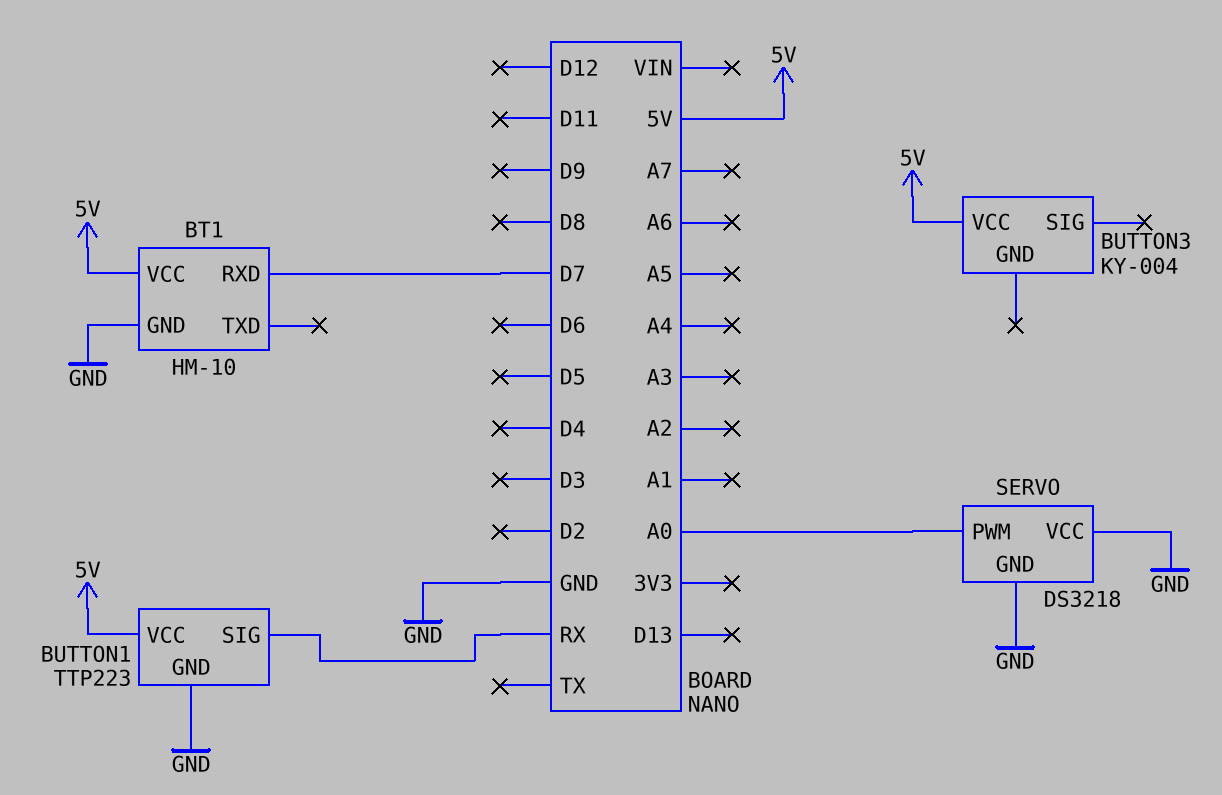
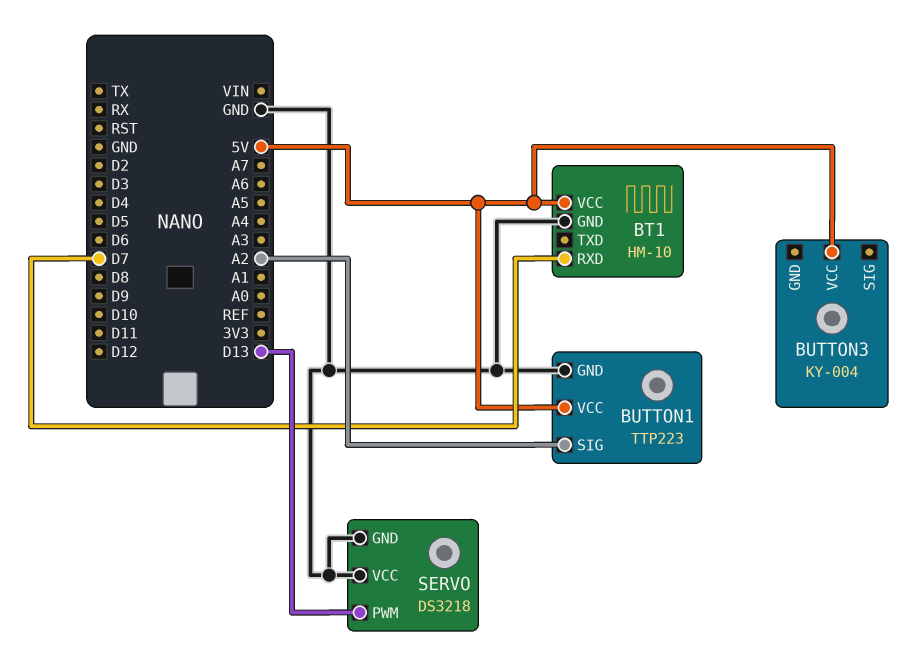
BUTTON1 pin SIG: RX -> A2
SERVO pin PWM: A0 -> D13

